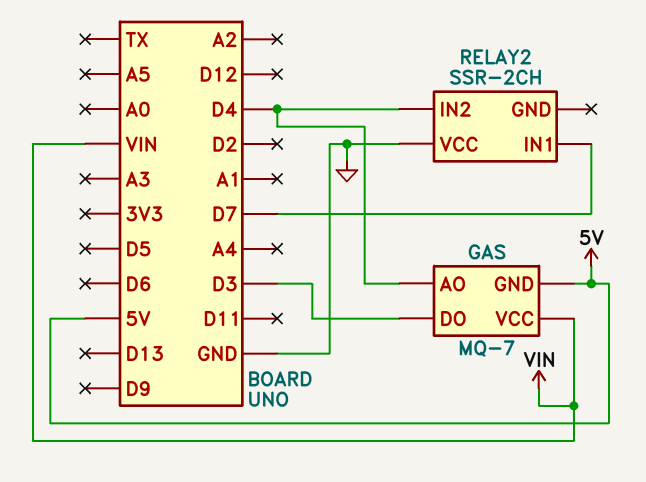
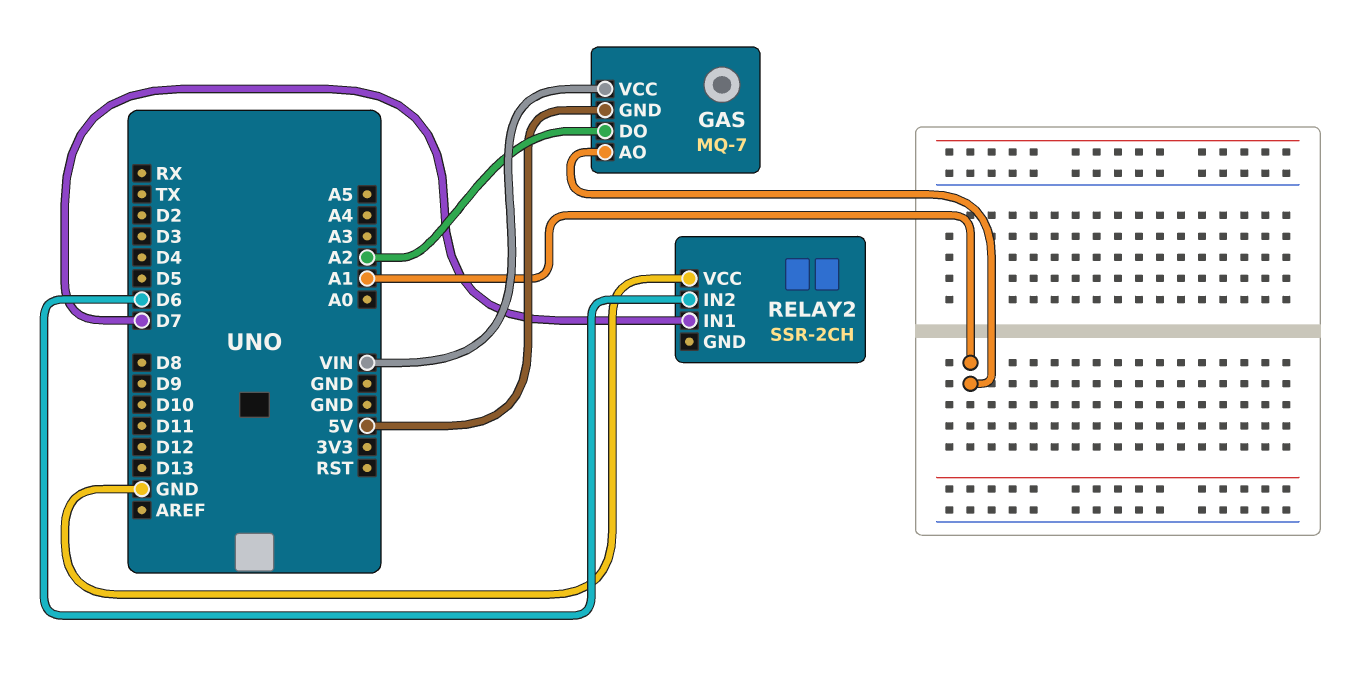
GAS pin AO: D4 -> A1
GAS pin DO: D3 -> A2
RELAY2 pin IN2: D4 -> D6

